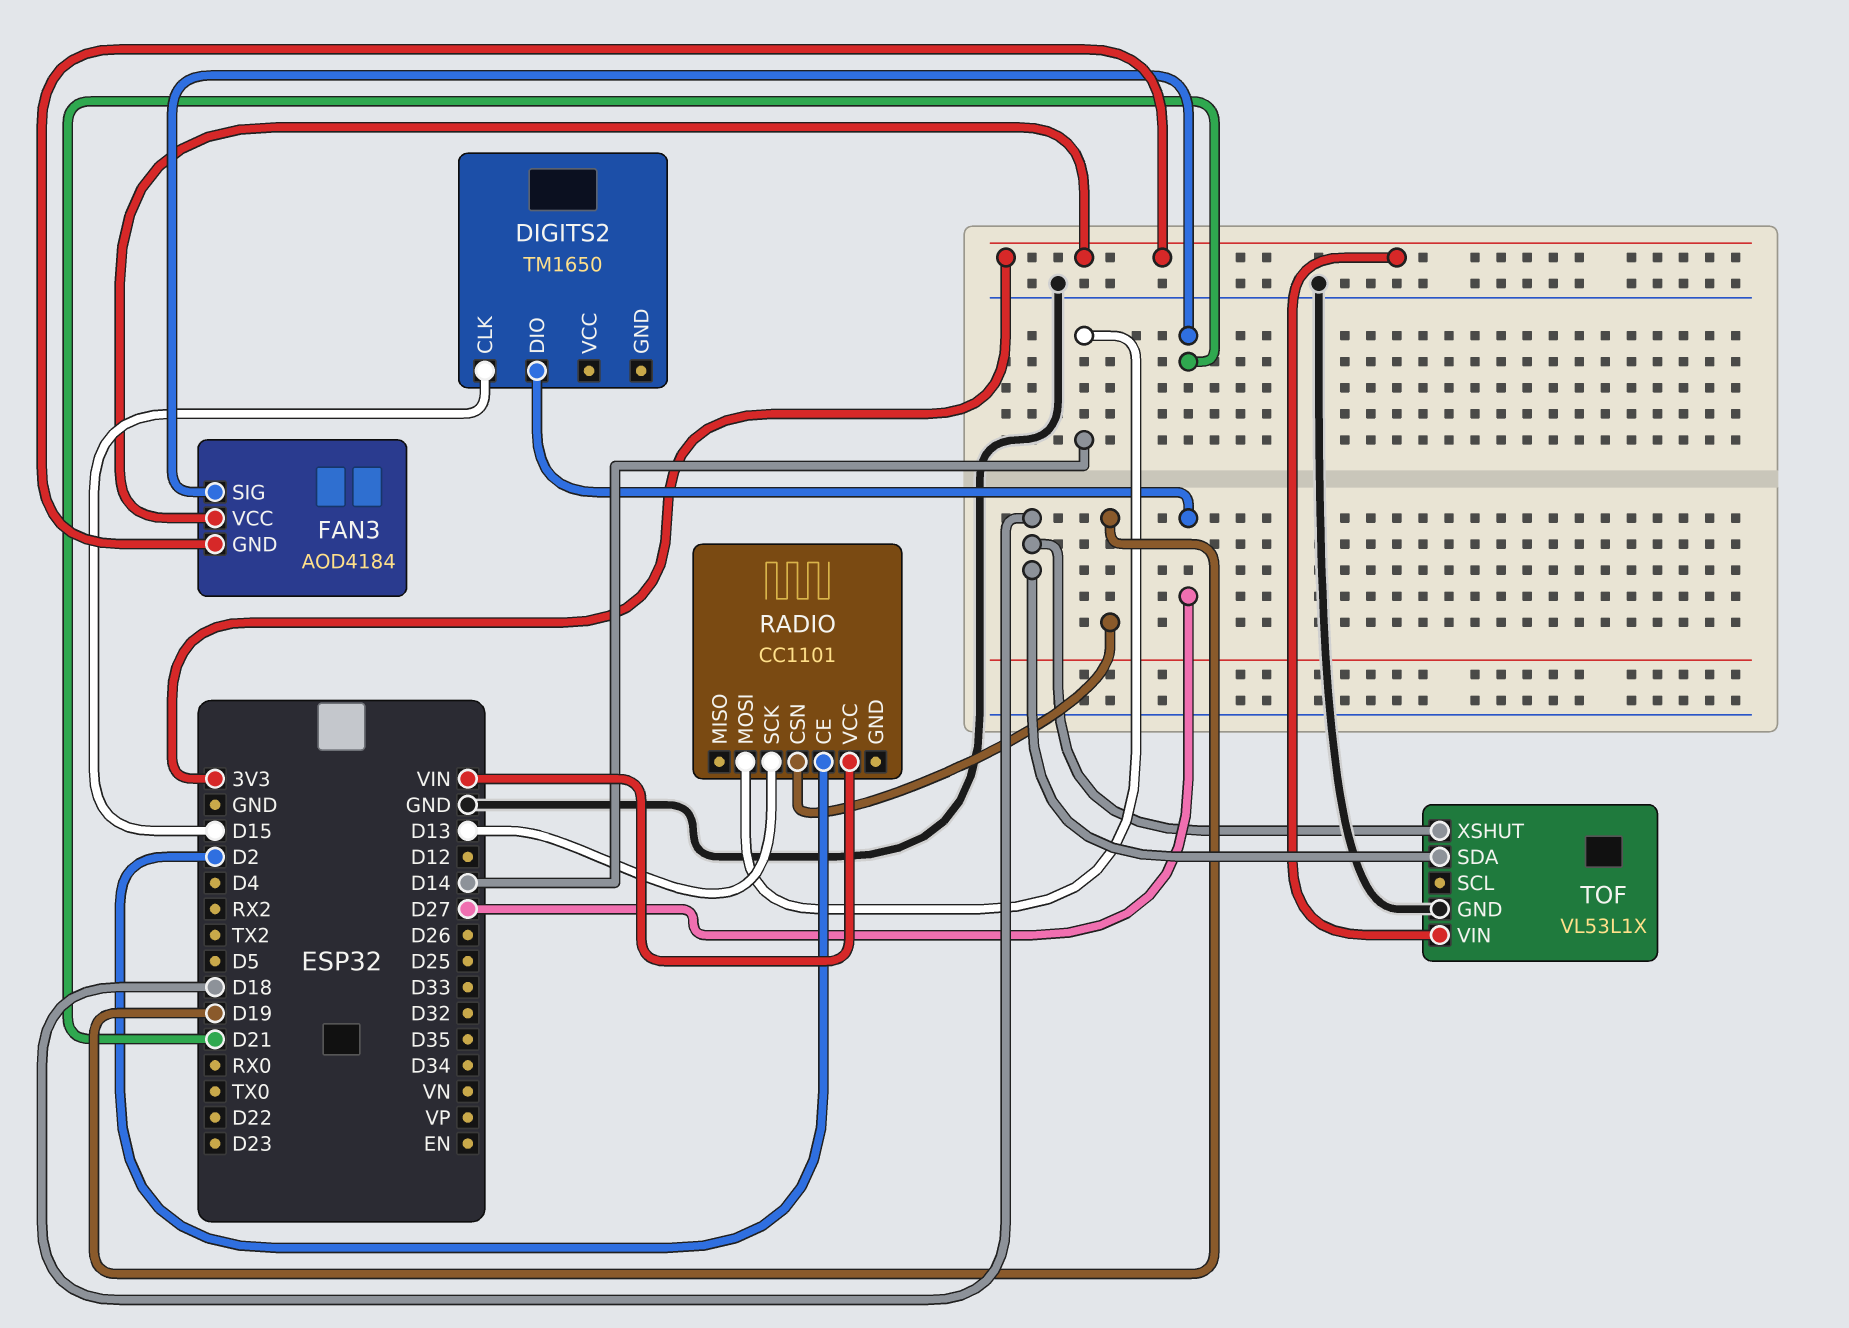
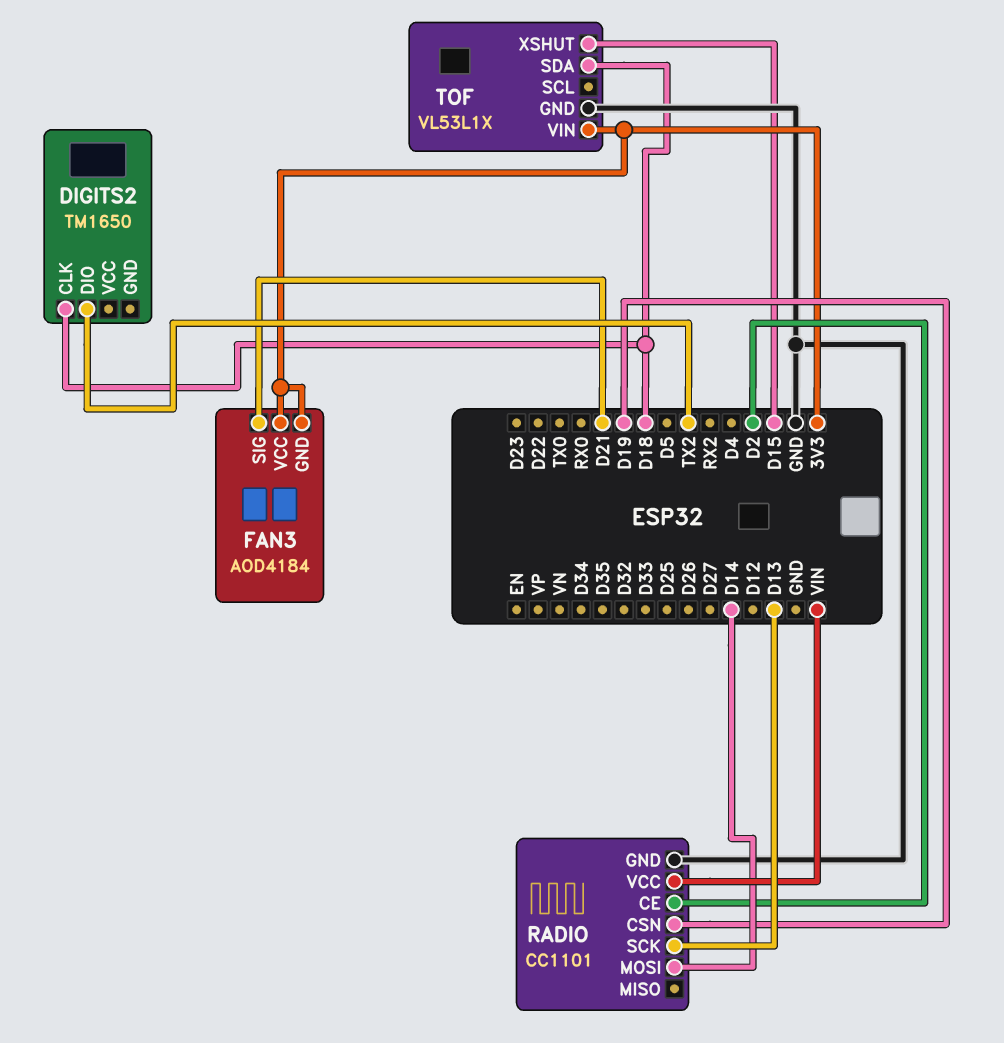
DIGITS2 pin CLK: D15 -> D18
DIGITS2 pin DIO: D27 -> TX2
RADIO pin GND: none -> GND
TOF pin XSHUT: D18 -> D15

